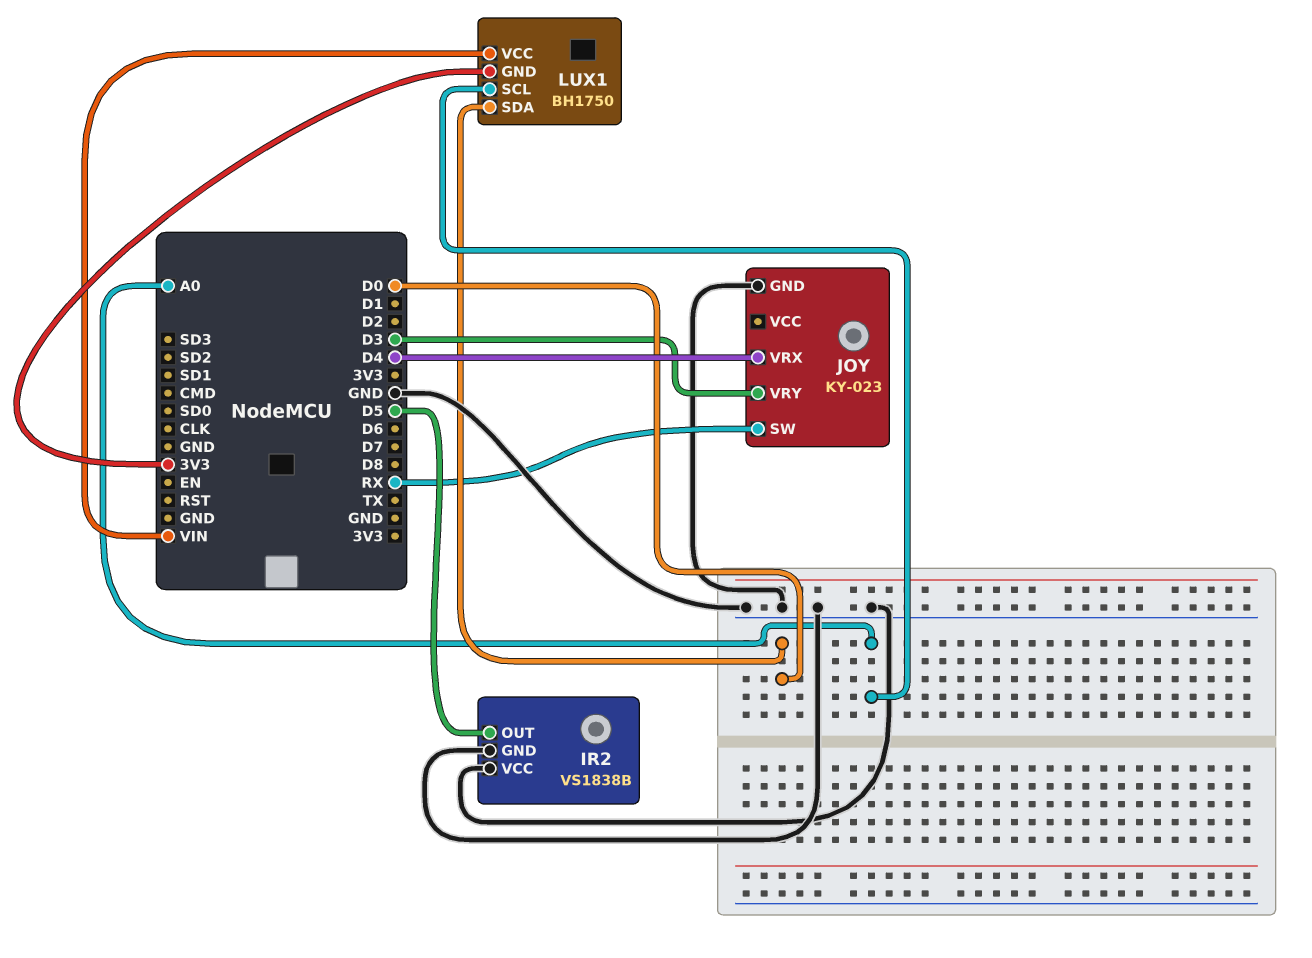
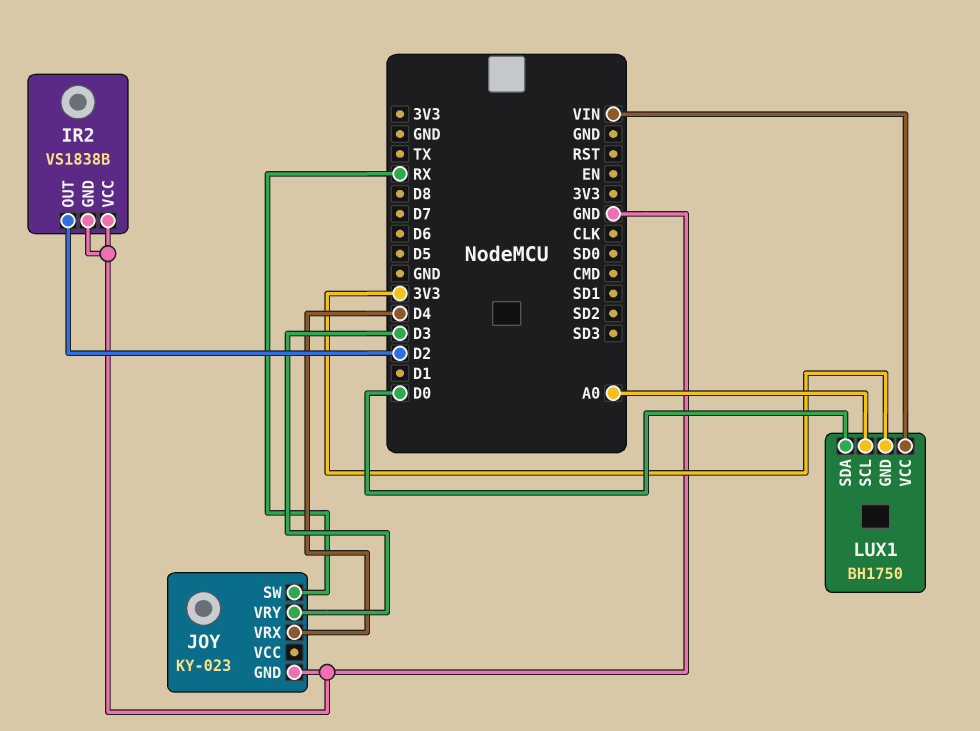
IR2 pin OUT: D5 -> D2

